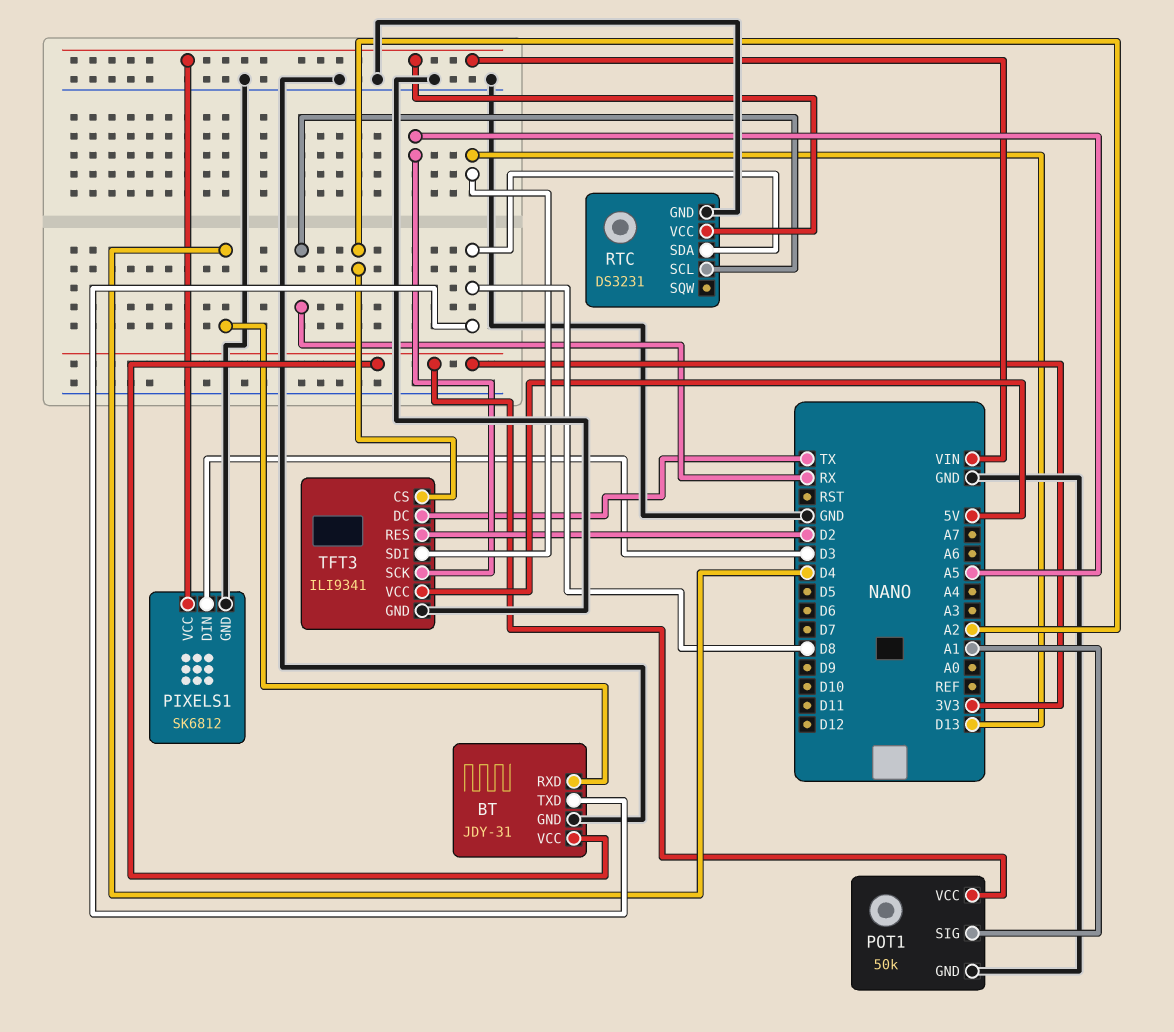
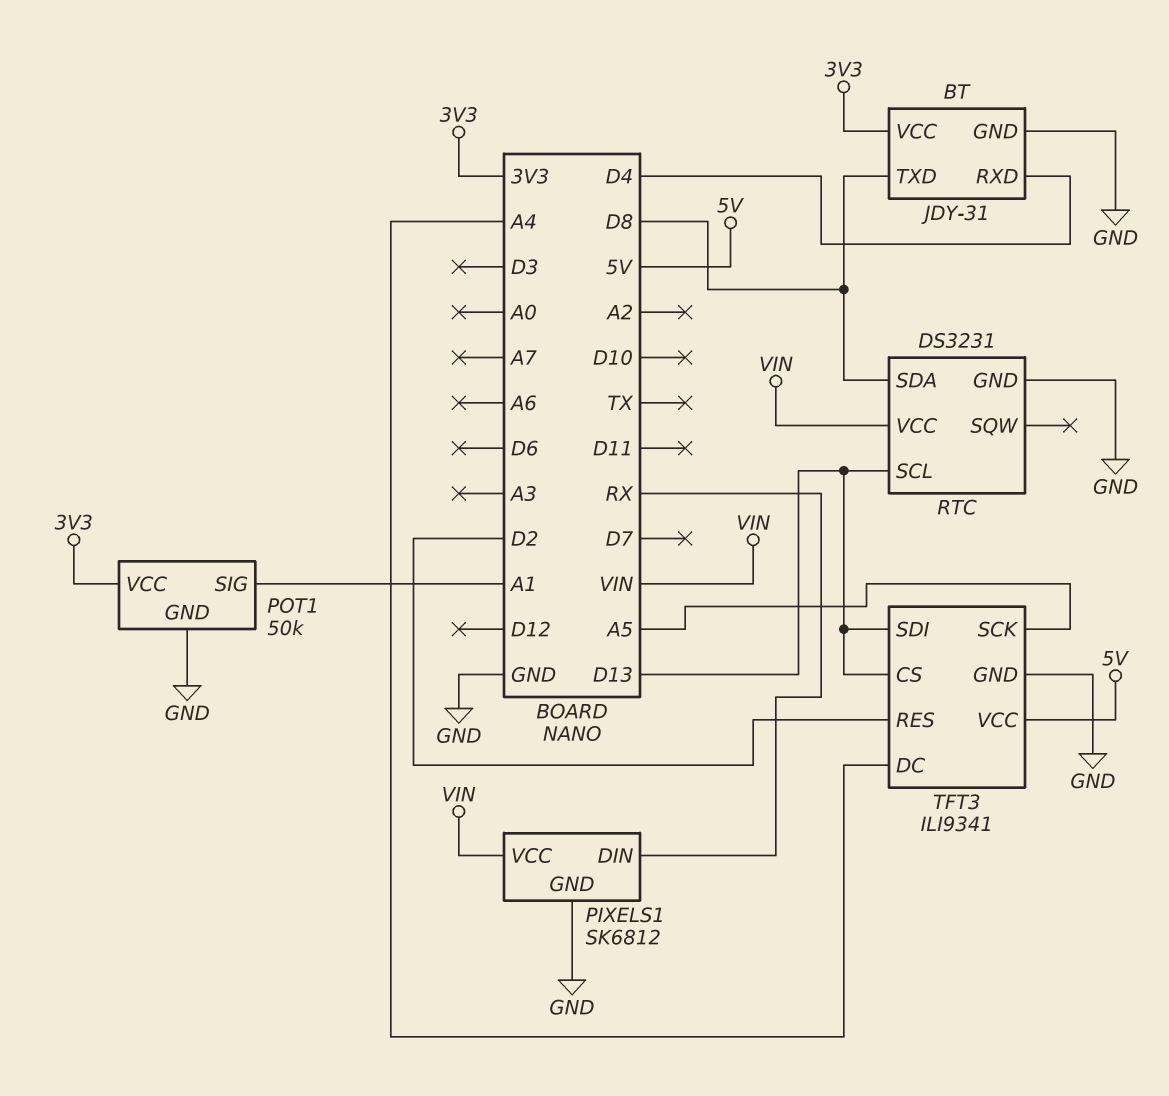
PIXELS1 pin DIN: D3 -> RX
RTC pin SCL: RX -> D13
TFT3 pin CS: A2 -> D13
TFT3 pin DC: TX -> A4

